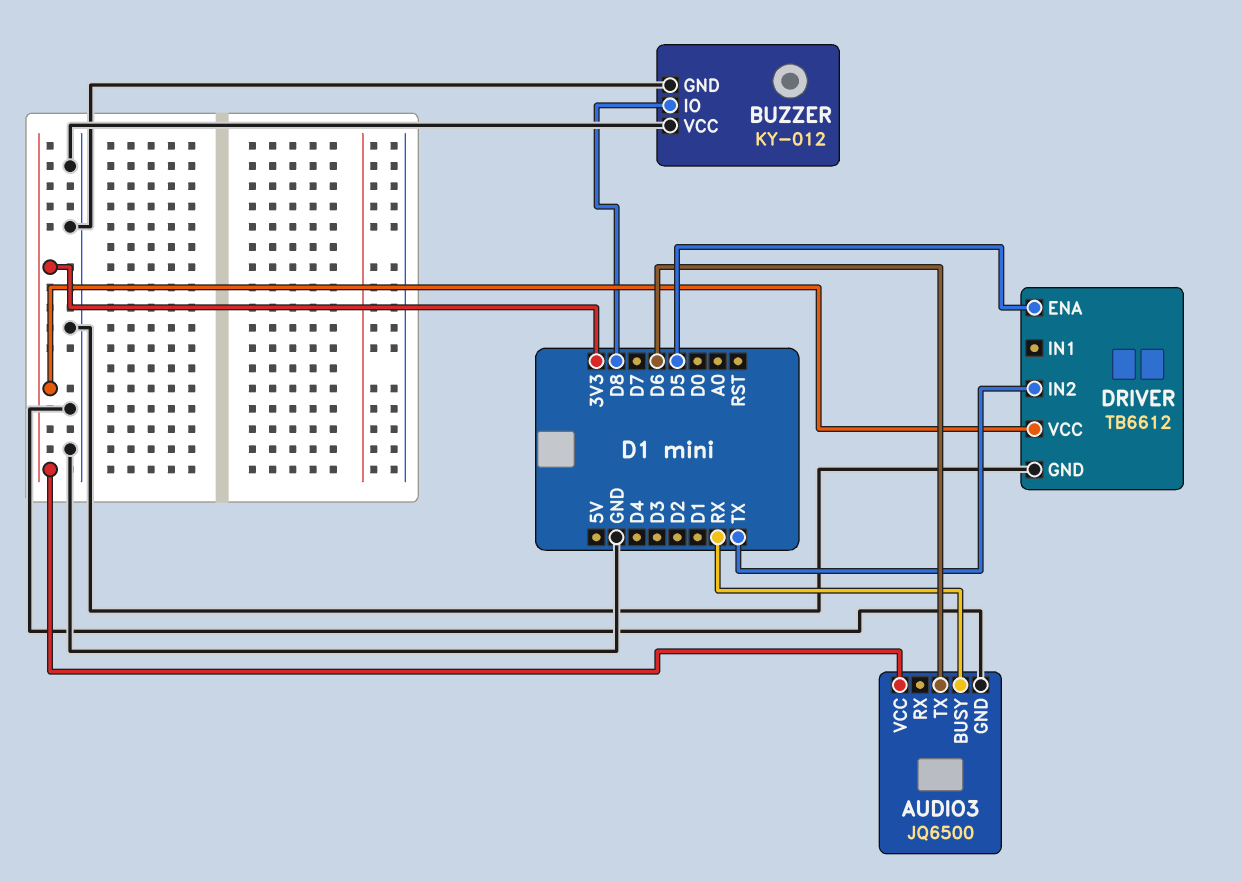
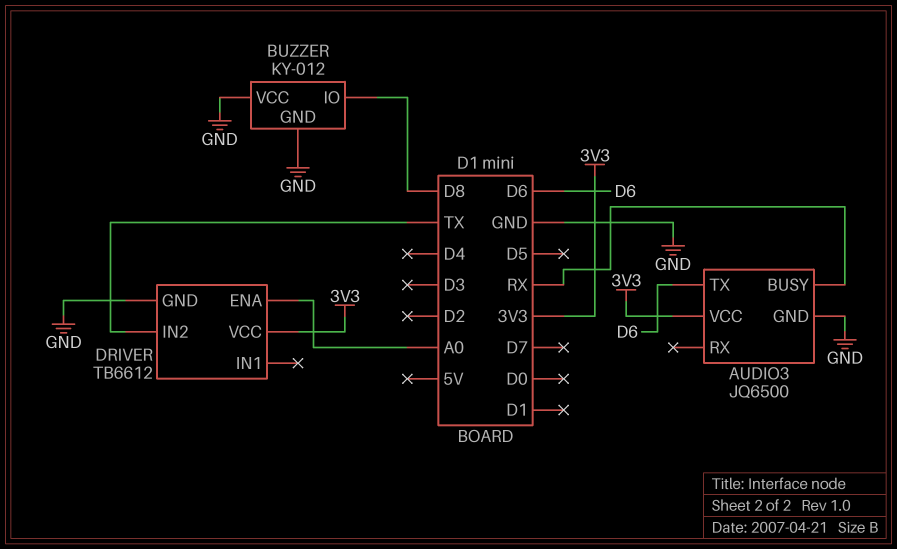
DRIVER pin ENA: D5 -> A0

